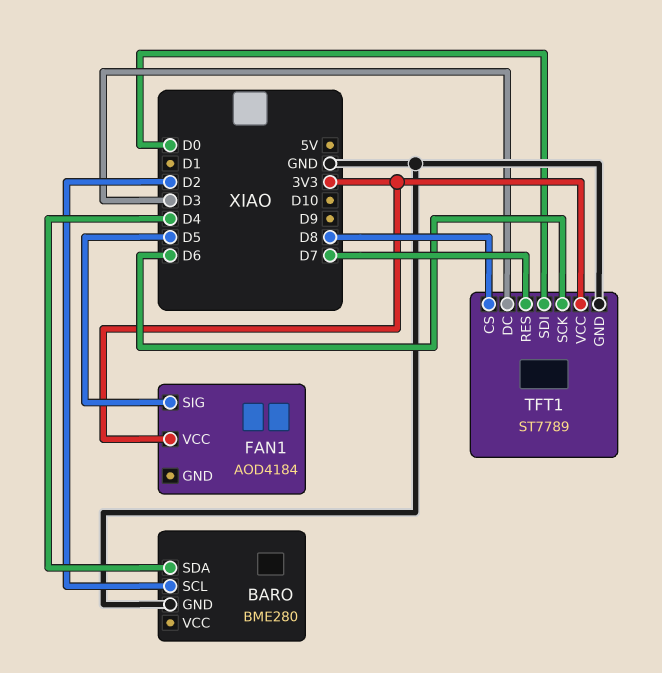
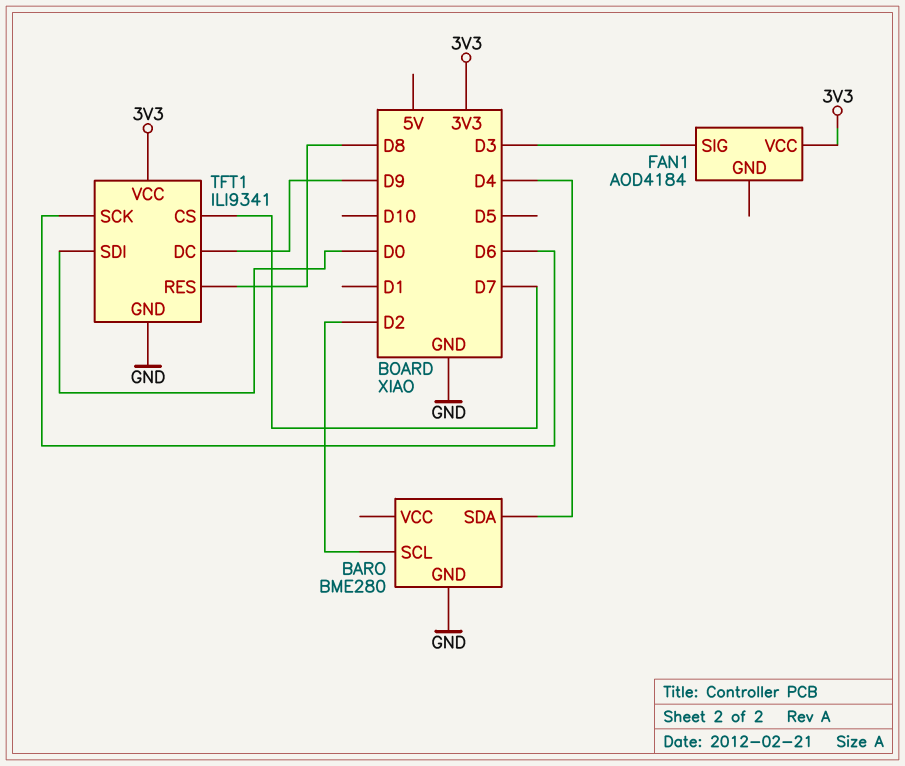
FAN1 pin SIG: D5 -> D3
TFT1: ST7789 -> ILI9341
TFT1 pin CS: D8 -> D7
TFT1 pin DC: D3 -> D9
TFT1 pin RES: D7 -> D8

